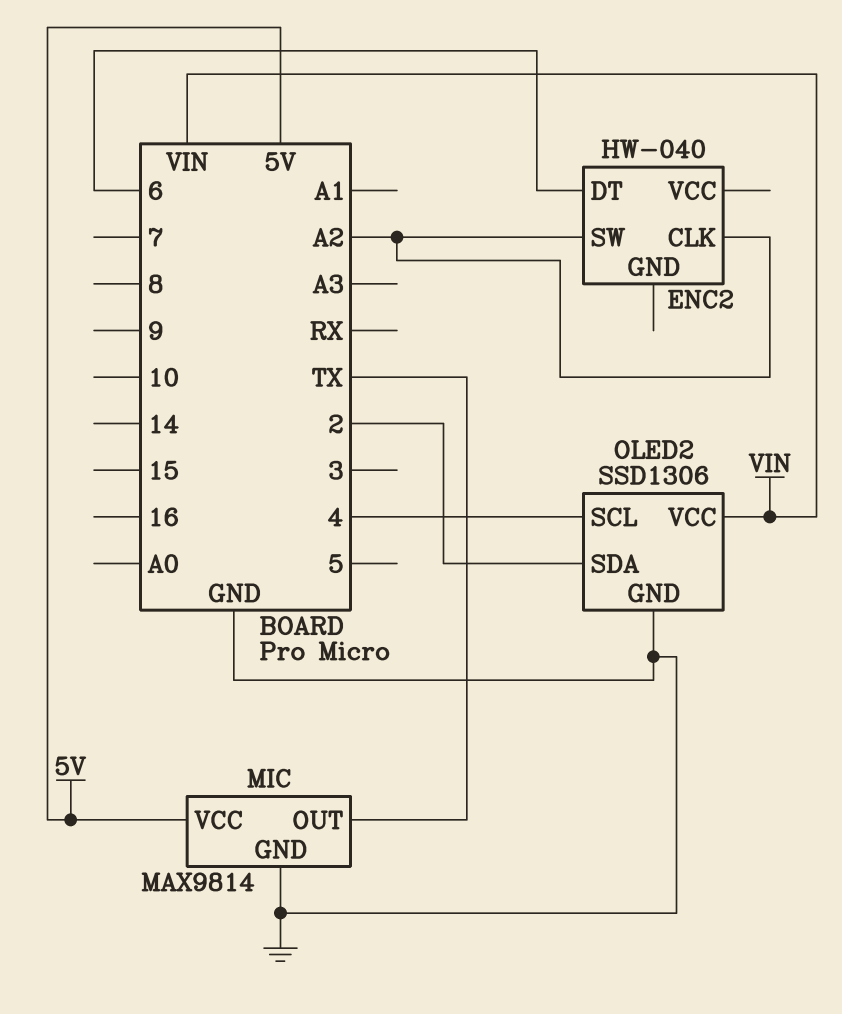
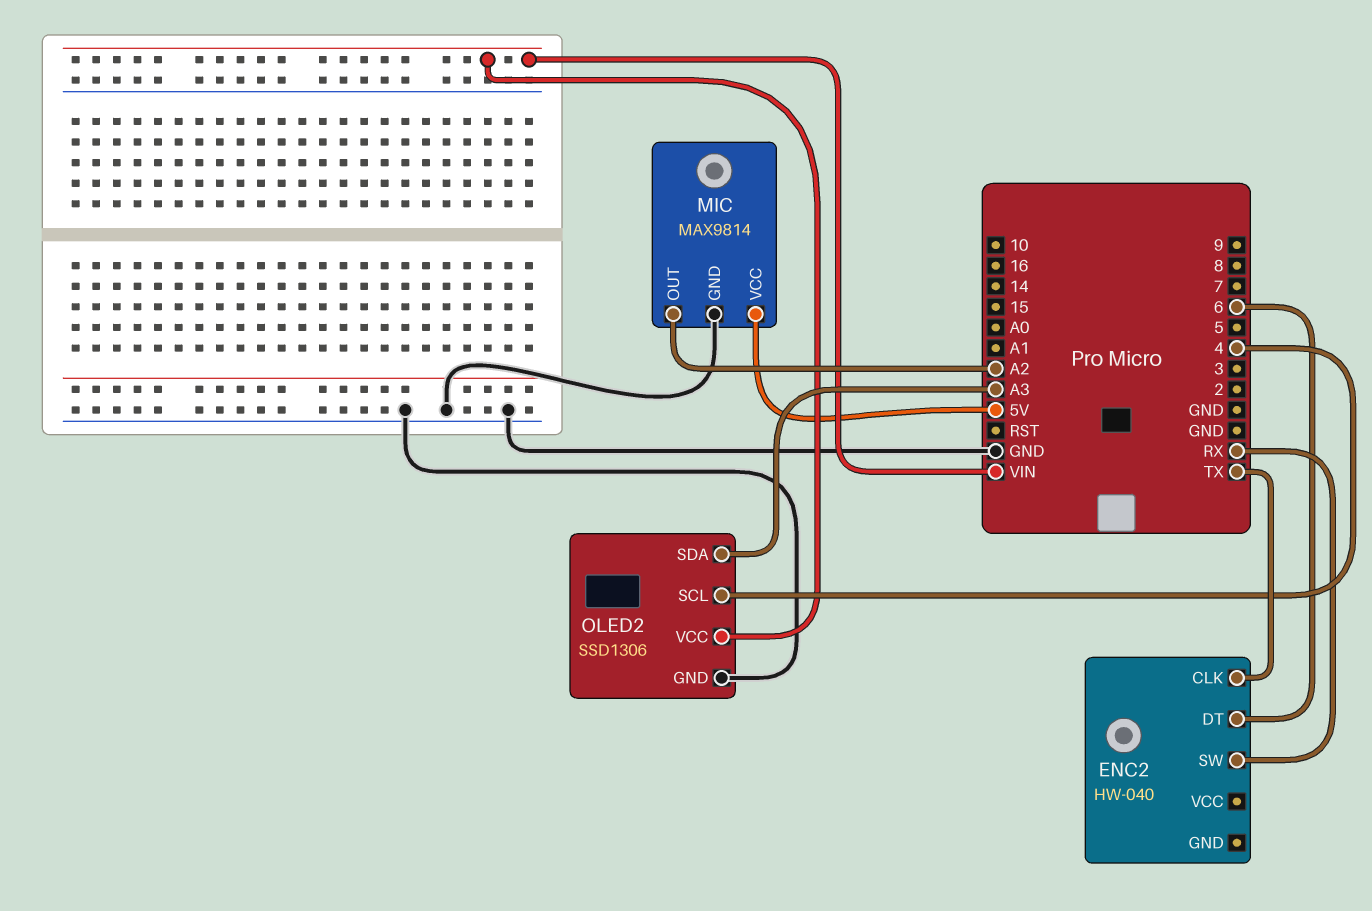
ENC2 pin CLK: A2 -> TX
ENC2 pin SW: A2 -> RX
MIC pin OUT: TX -> A2
OLED2 pin SDA: 2 -> A3

